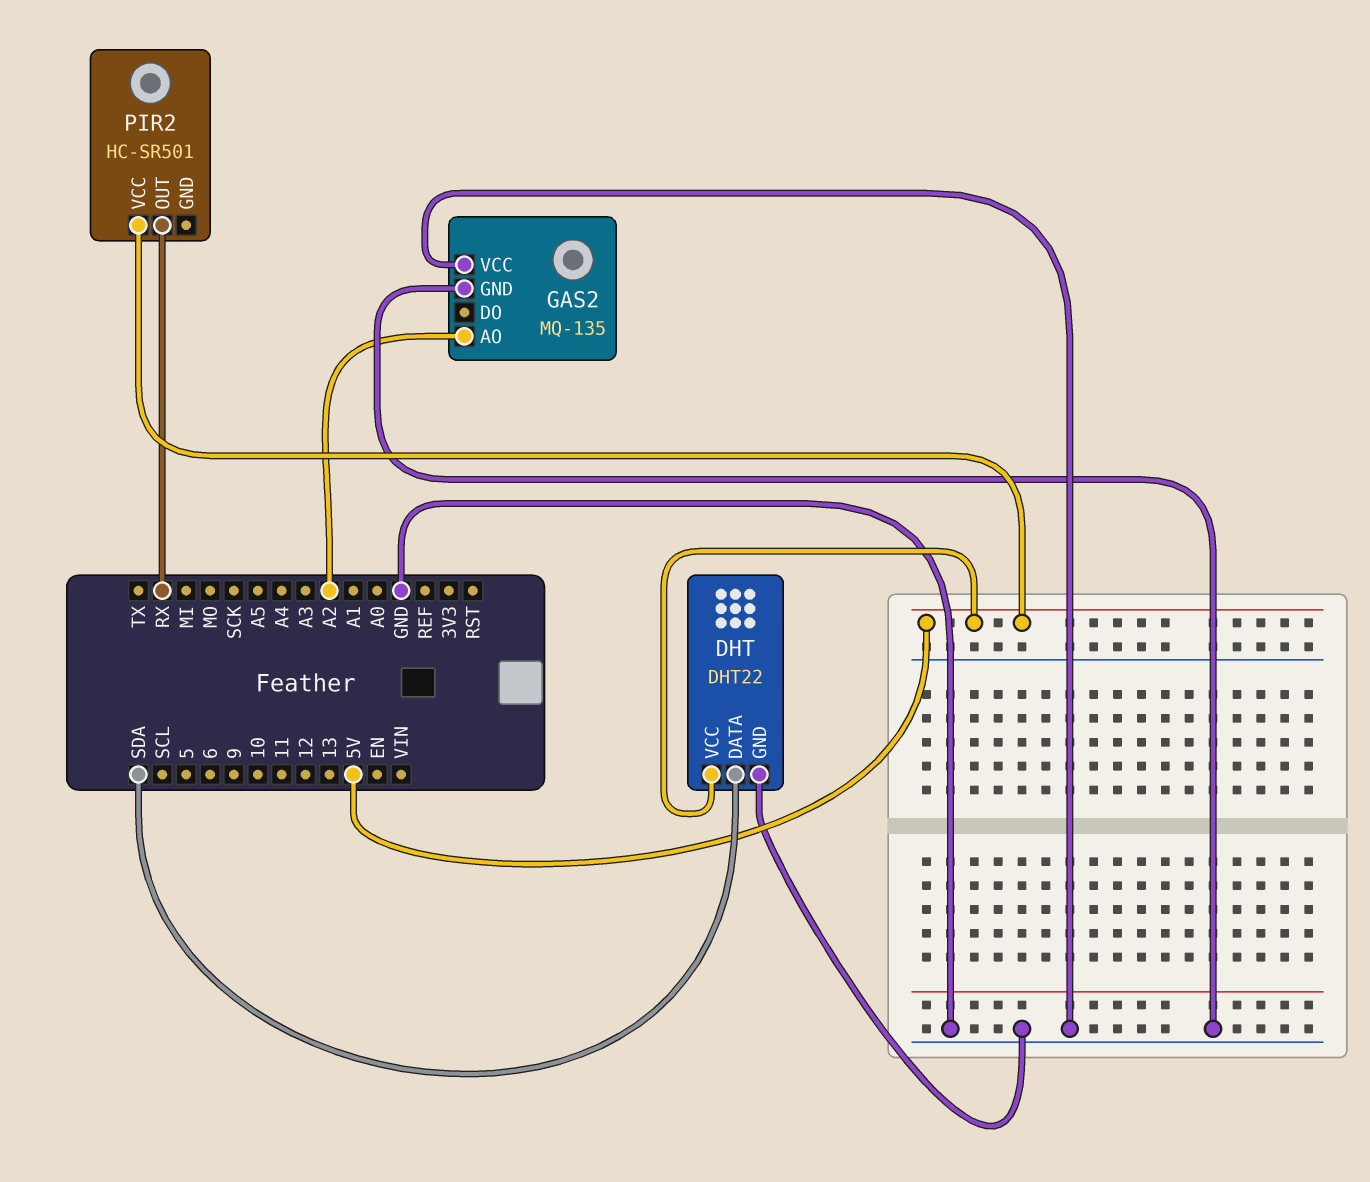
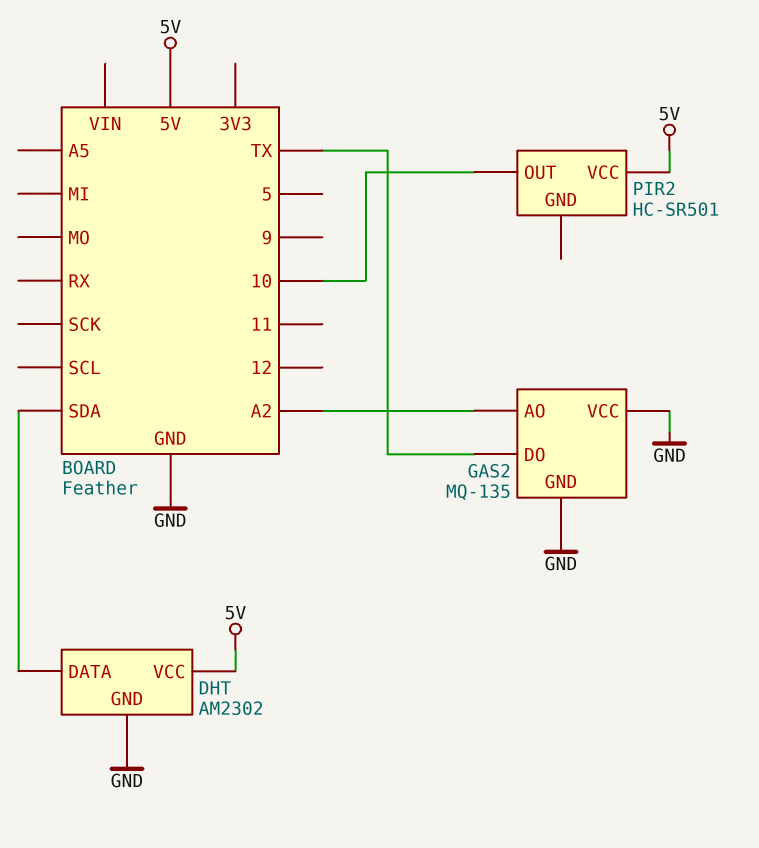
DHT: DHT22 -> AM2302
GAS2 pin DO: none -> TX
PIR2 pin OUT: RX -> 10

